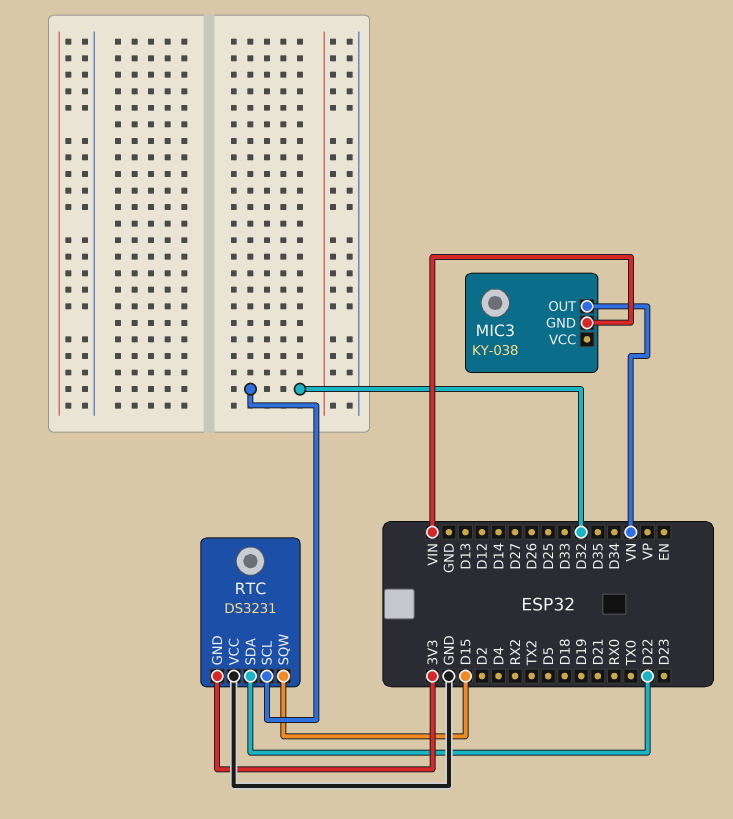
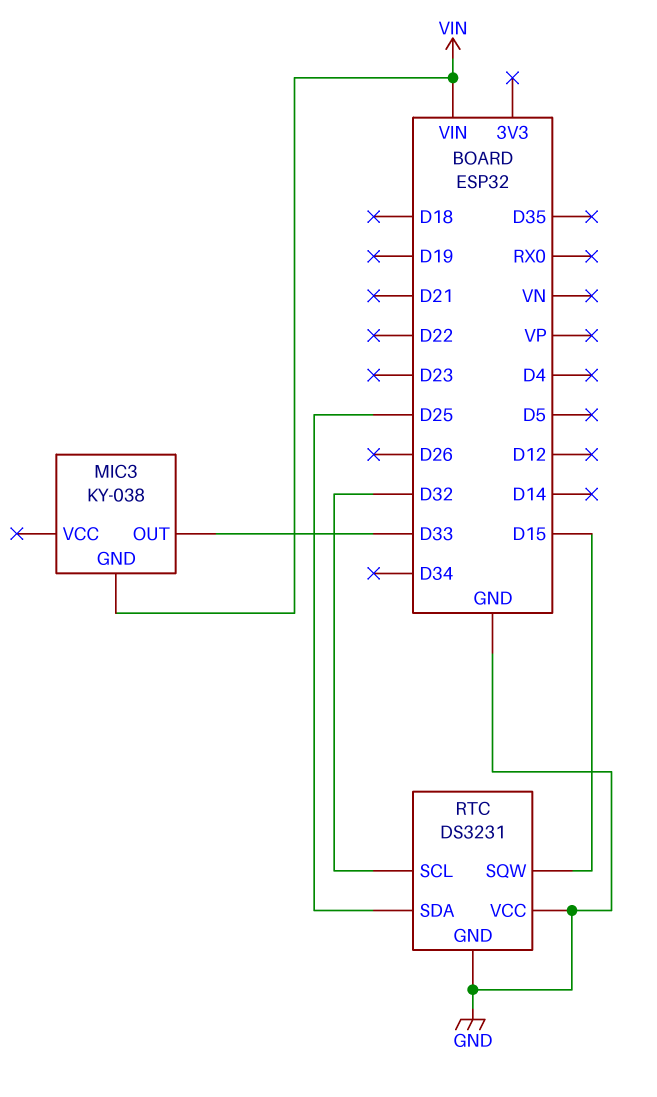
MIC3 pin OUT: VN -> D33
RTC pin GND: 3V3 -> GND
RTC pin SDA: D22 -> D25

